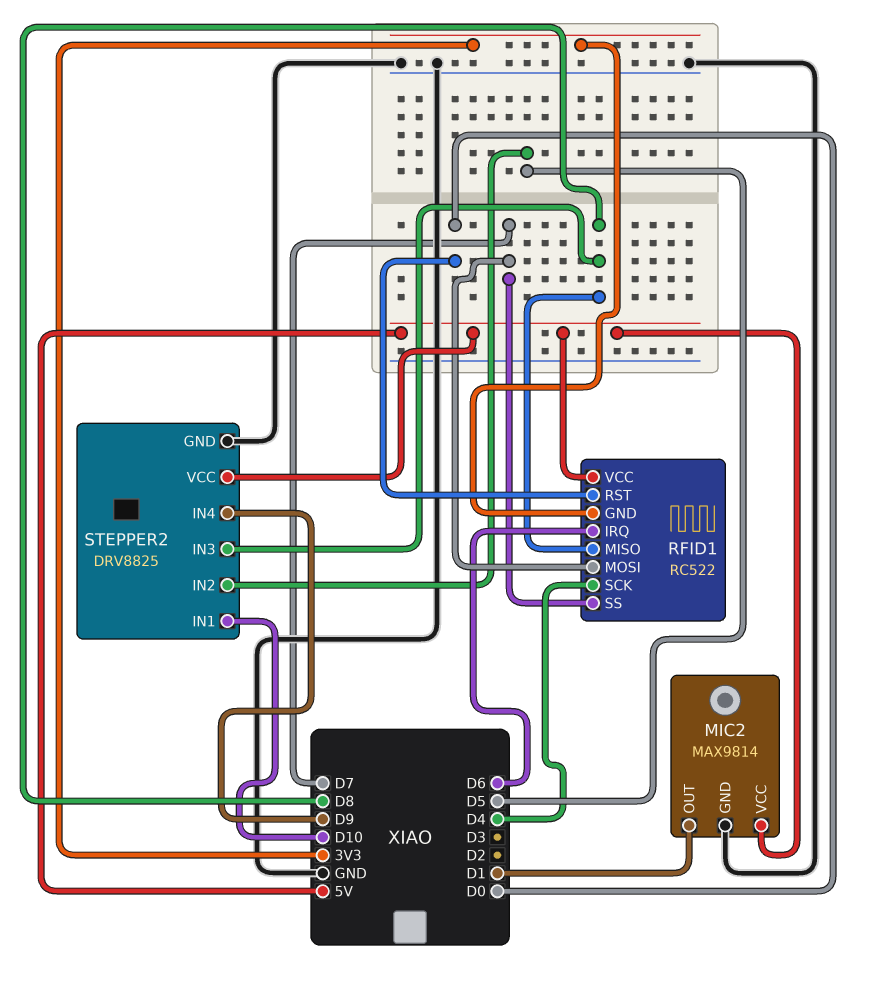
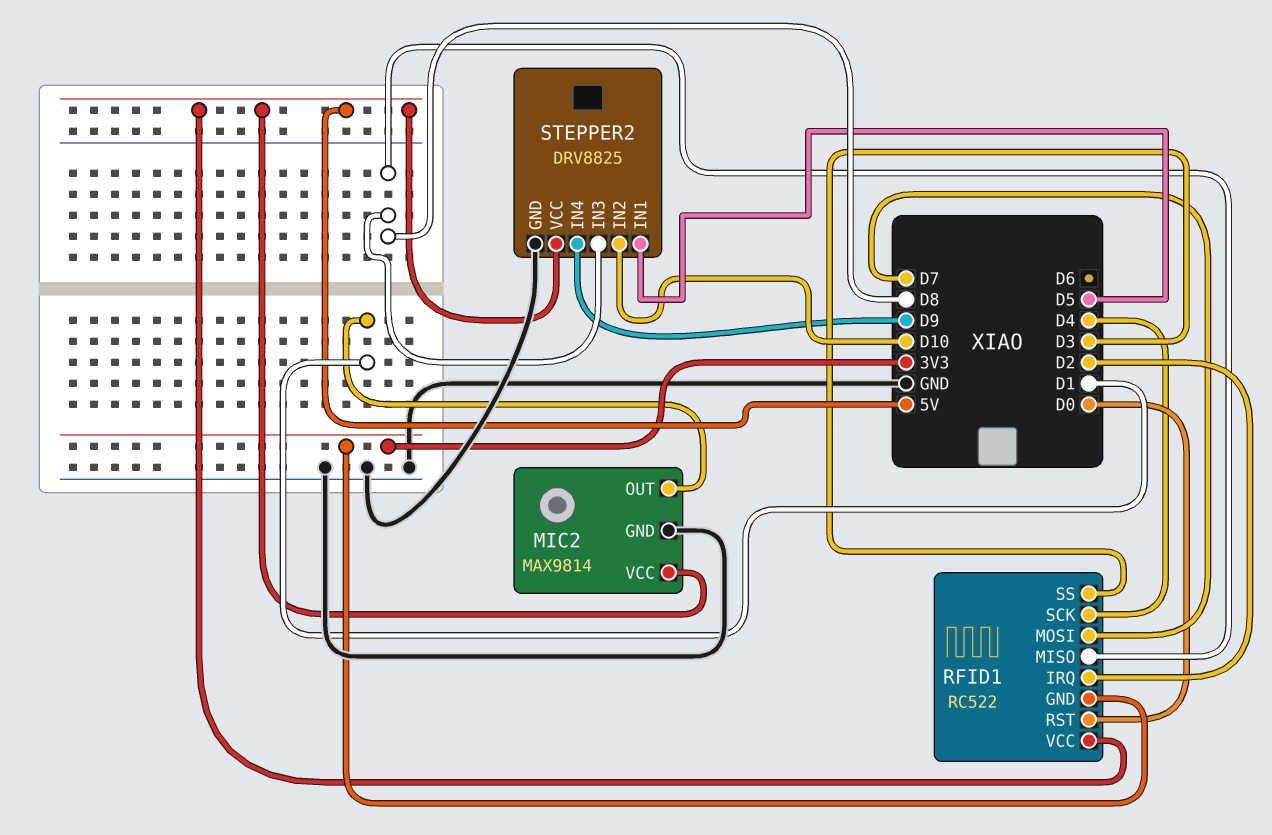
RFID1 pin IRQ: D6 -> D2
RFID1 pin SS: D7 -> D3
STEPPER2 pin IN1: D10 -> D5
STEPPER2 pin IN2: D5 -> D10

